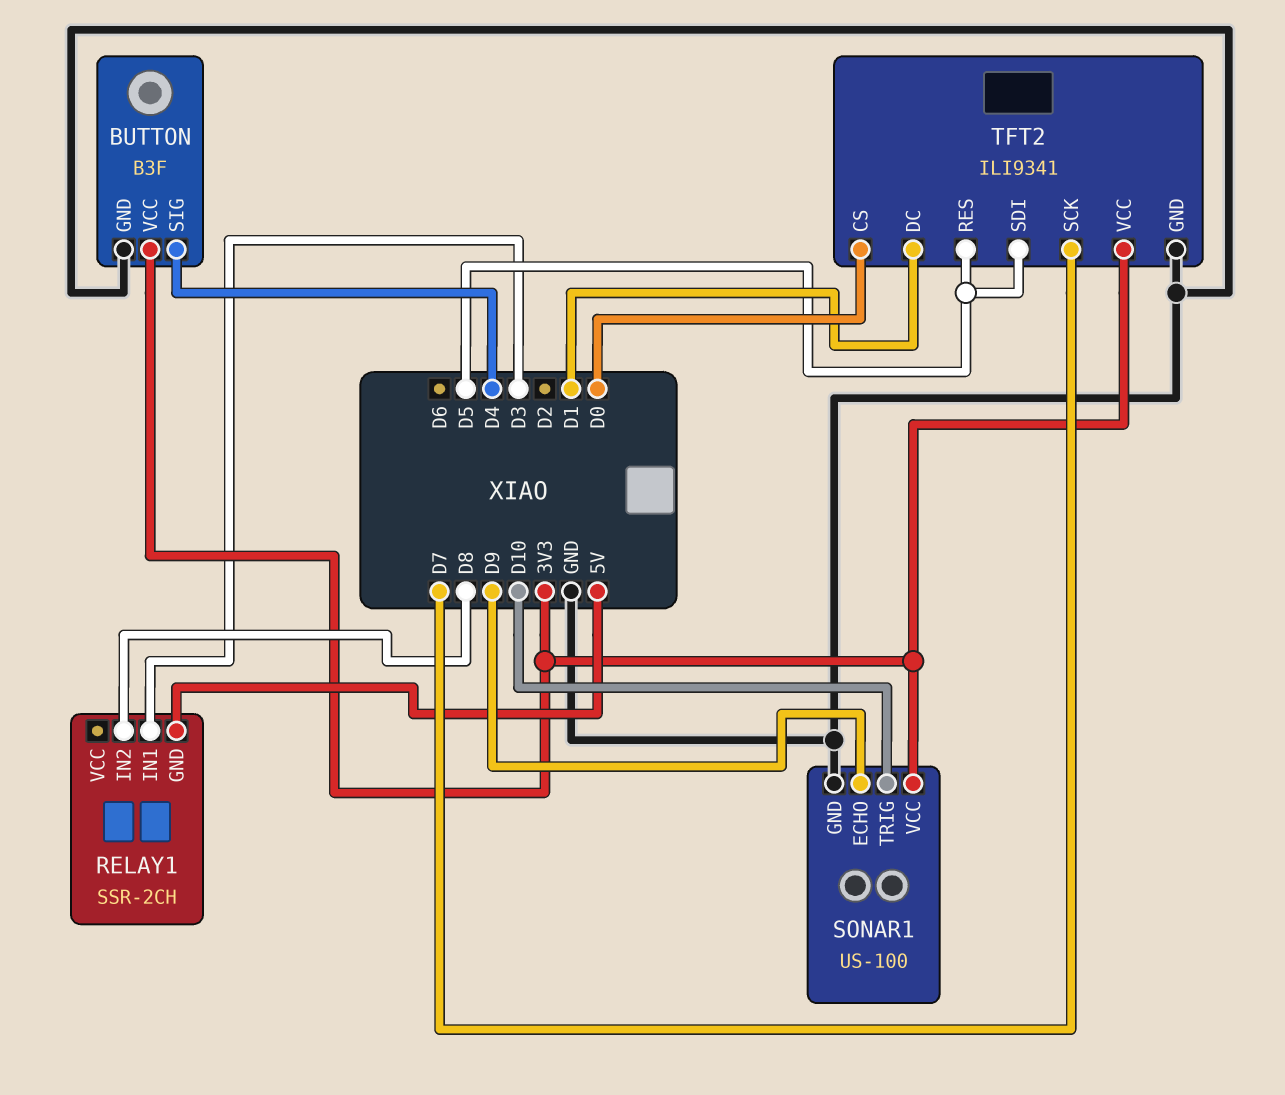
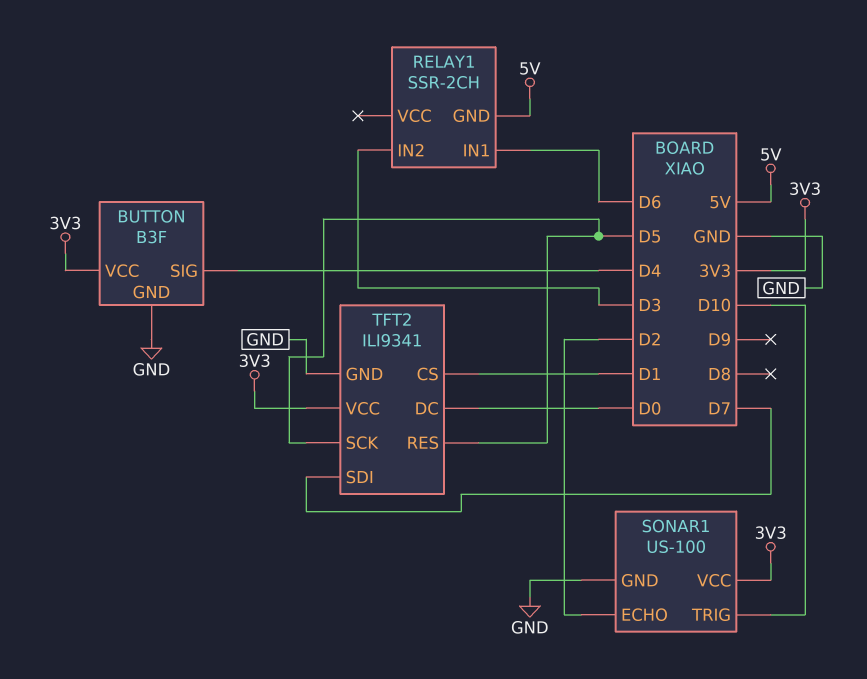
RELAY1 pin IN1: D3 -> D6
RELAY1 pin IN2: D8 -> D3
SONAR1 pin ECHO: D9 -> D2
TFT2 pin CS: D0 -> D1
TFT2 pin DC: D1 -> D0
TFT2 pin SCK: D7 -> D5
TFT2 pin SDI: D5 -> D7

